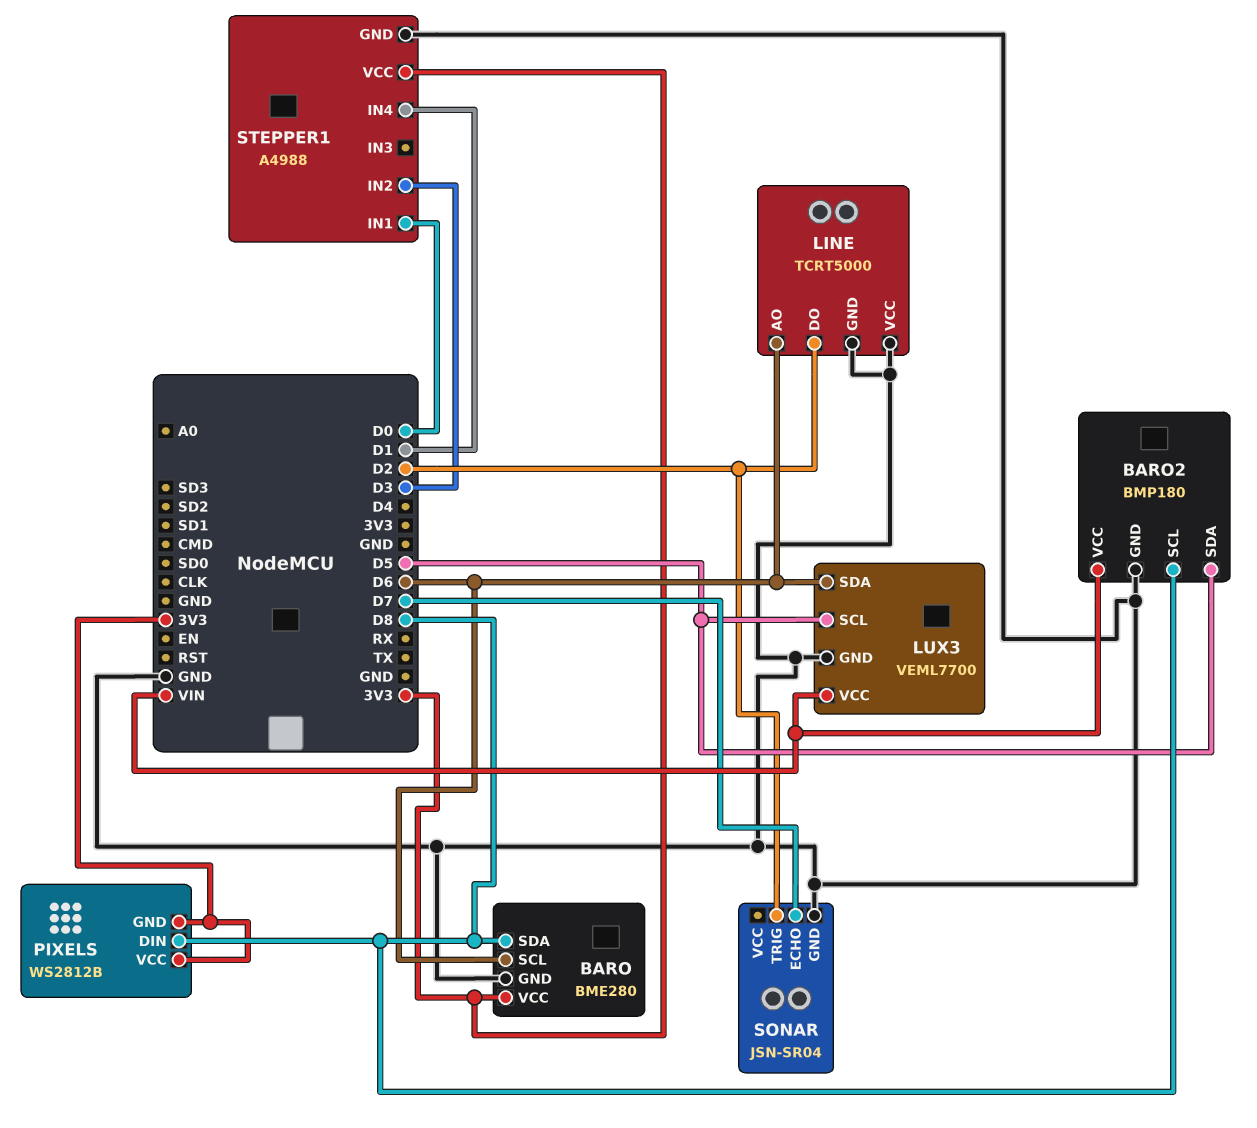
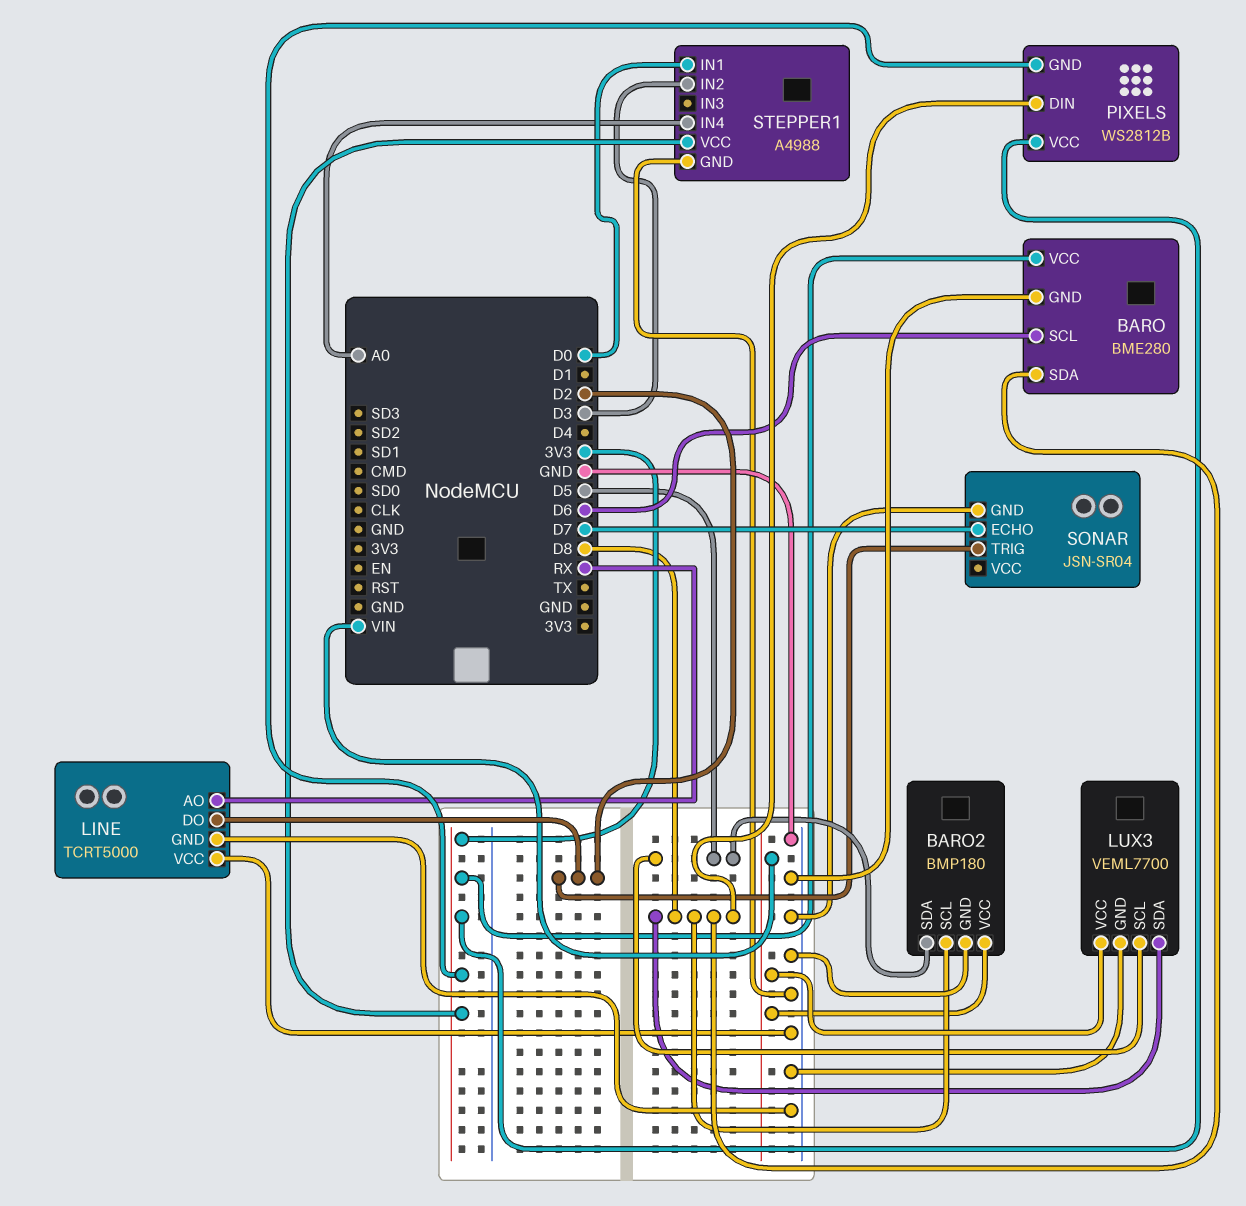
LINE pin AO: D6 -> RX
LUX3 pin SDA: D6 -> D8
STEPPER1 pin IN4: D1 -> A0

